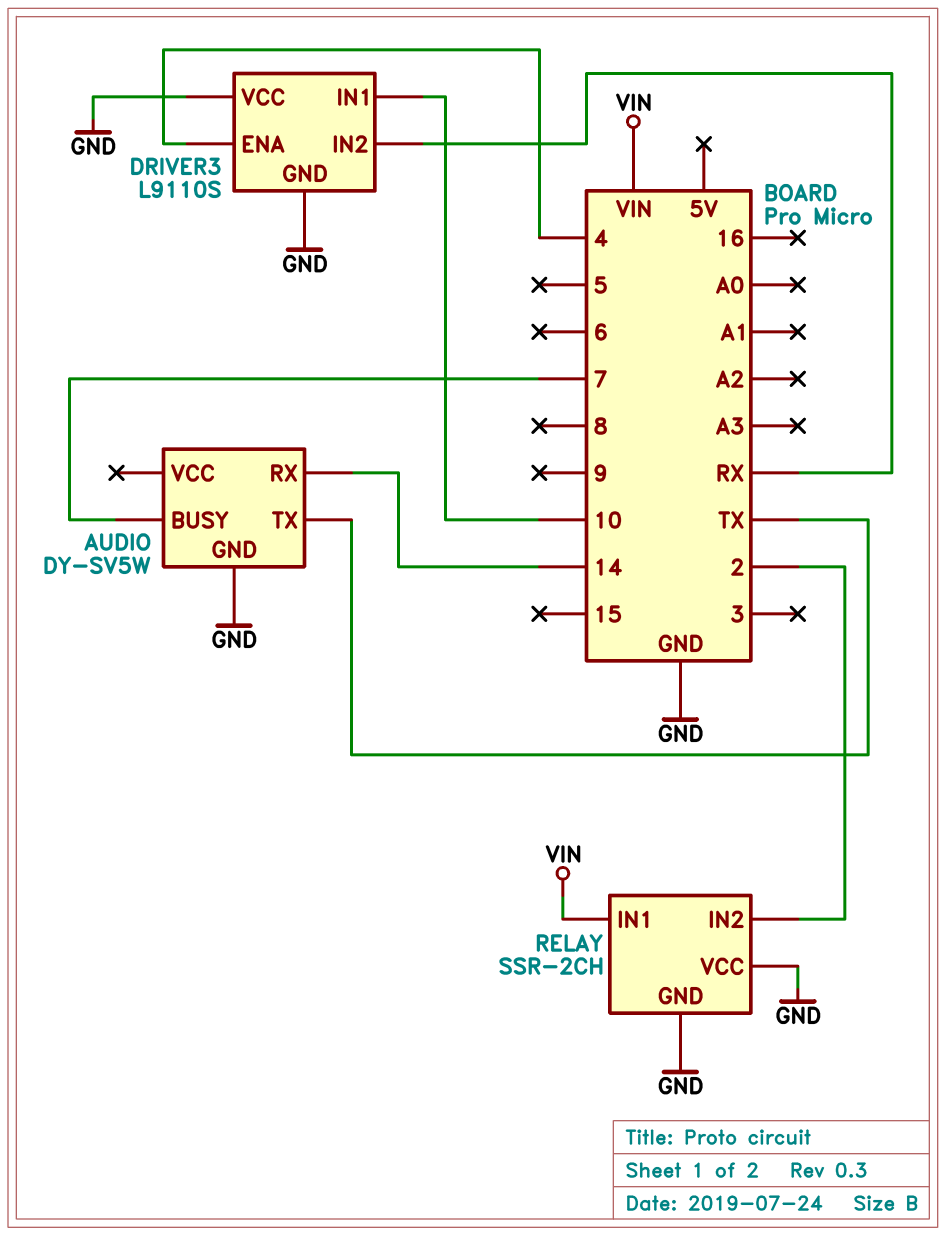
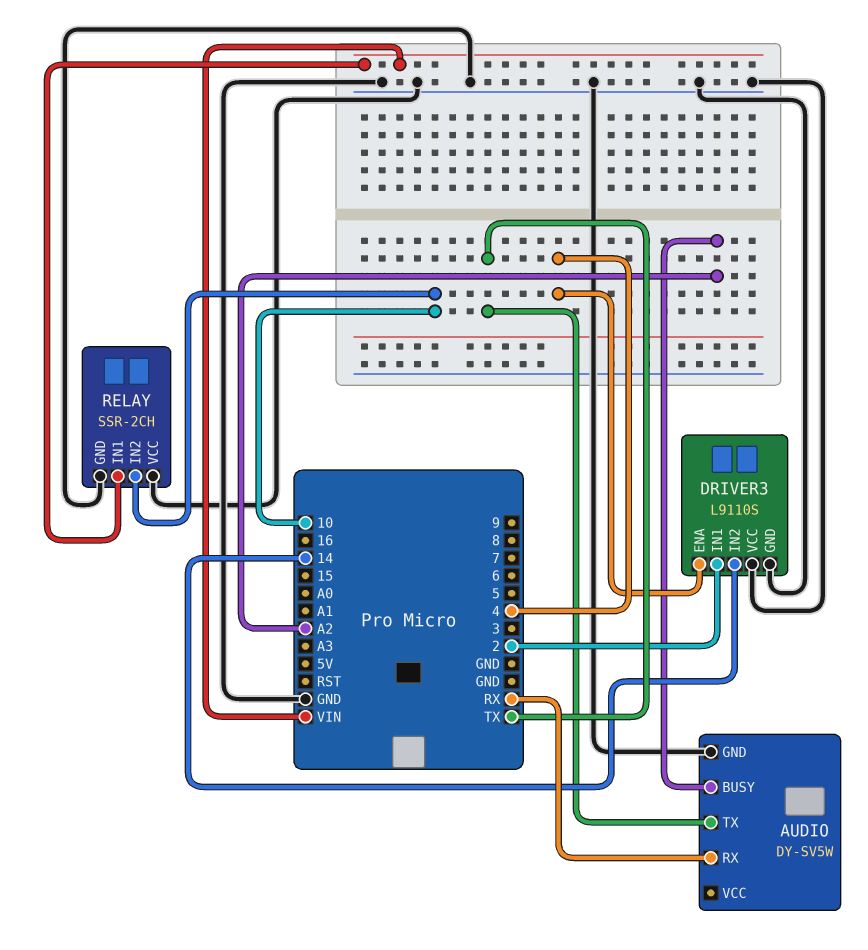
AUDIO pin BUSY: 7 -> A2
AUDIO pin RX: 14 -> RX
DRIVER3 pin IN1: 10 -> 2
DRIVER3 pin IN2: RX -> 14
RELAY pin IN2: 2 -> 10

